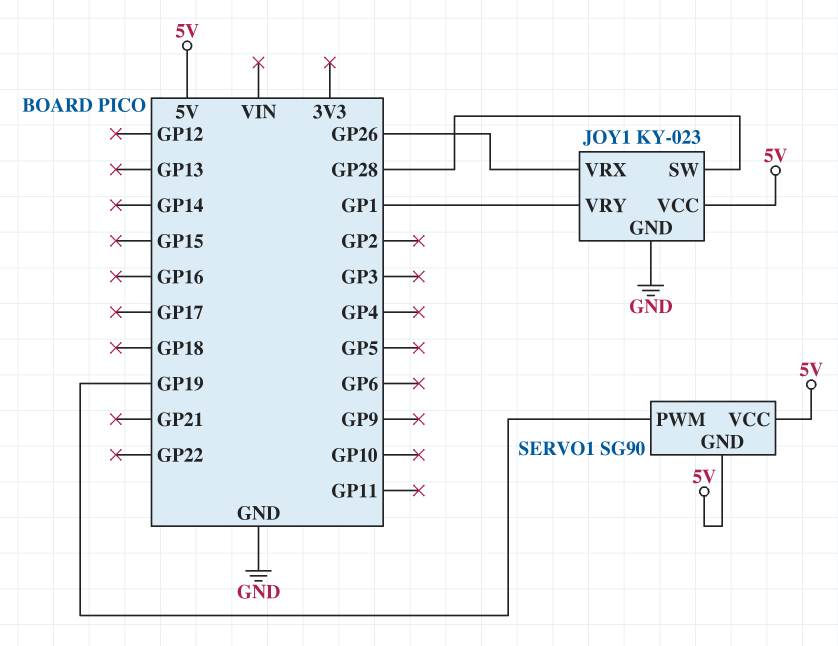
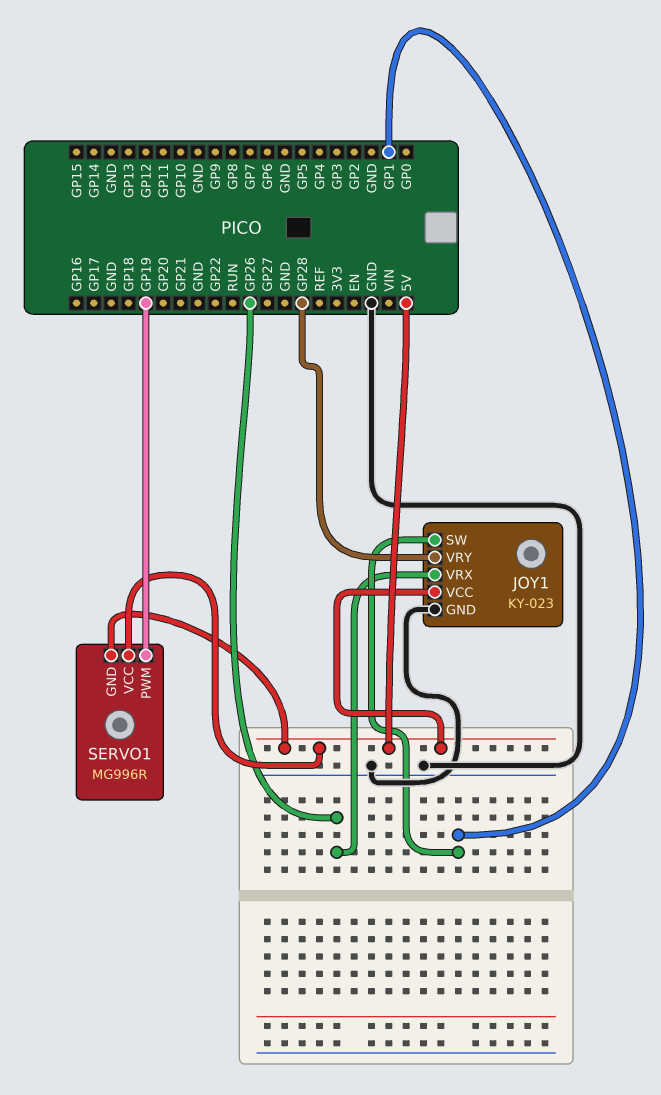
JOY1 pin SW: GP28 -> GP1
JOY1 pin VRY: GP1 -> GP28
SERVO1: SG90 -> MG996R

